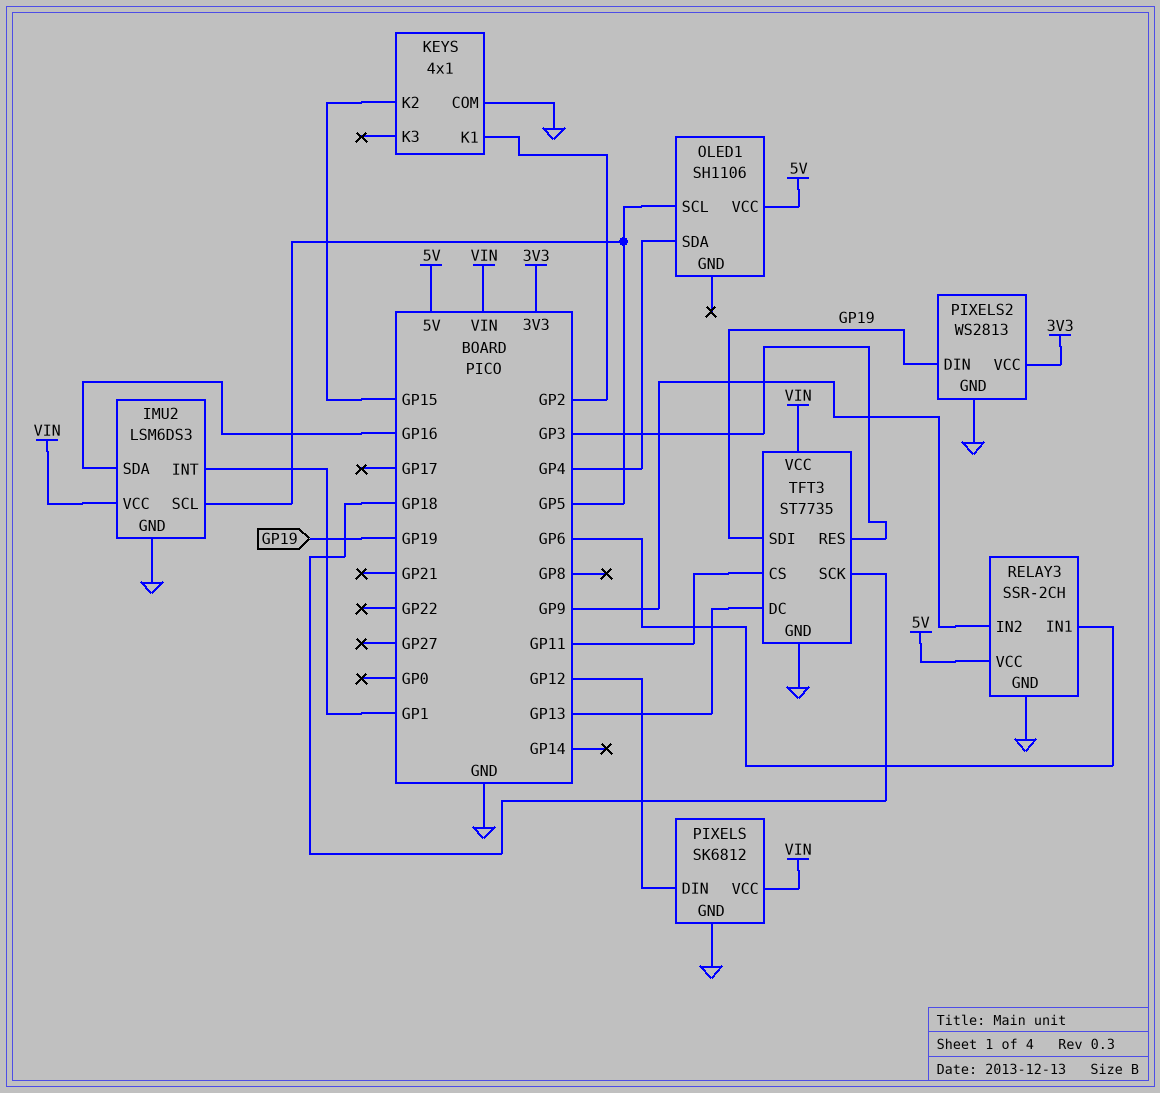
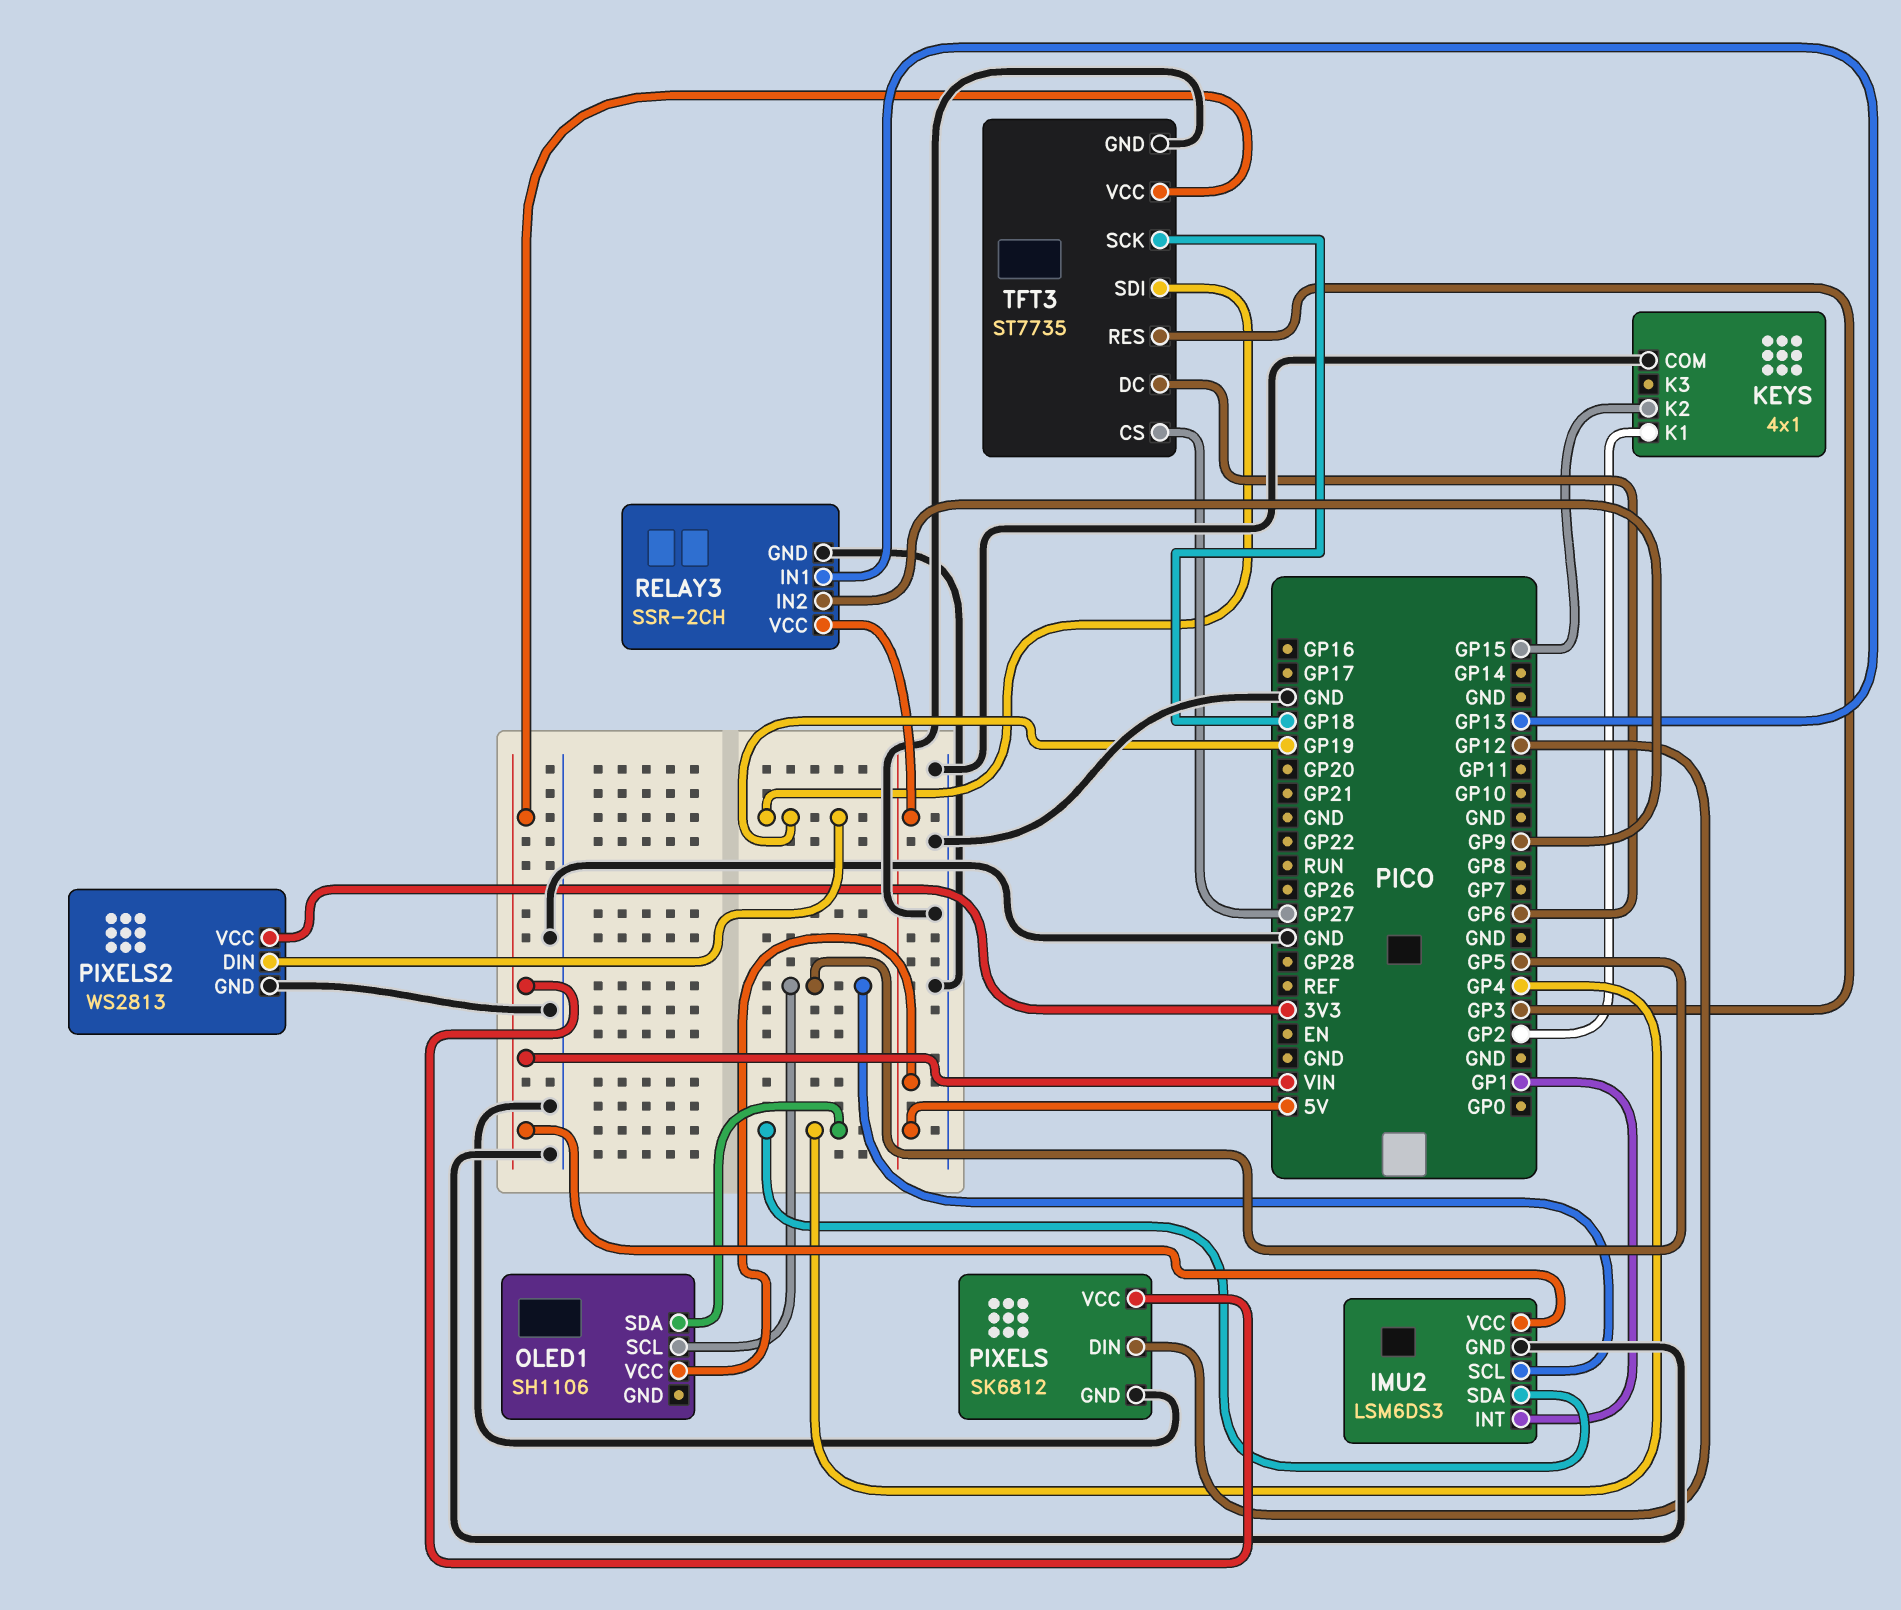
IMU2 pin SDA: GP16 -> GP4
RELAY3 pin IN1: GP6 -> GP13
TFT3 pin CS: GP11 -> GP27
TFT3 pin DC: GP13 -> GP6

